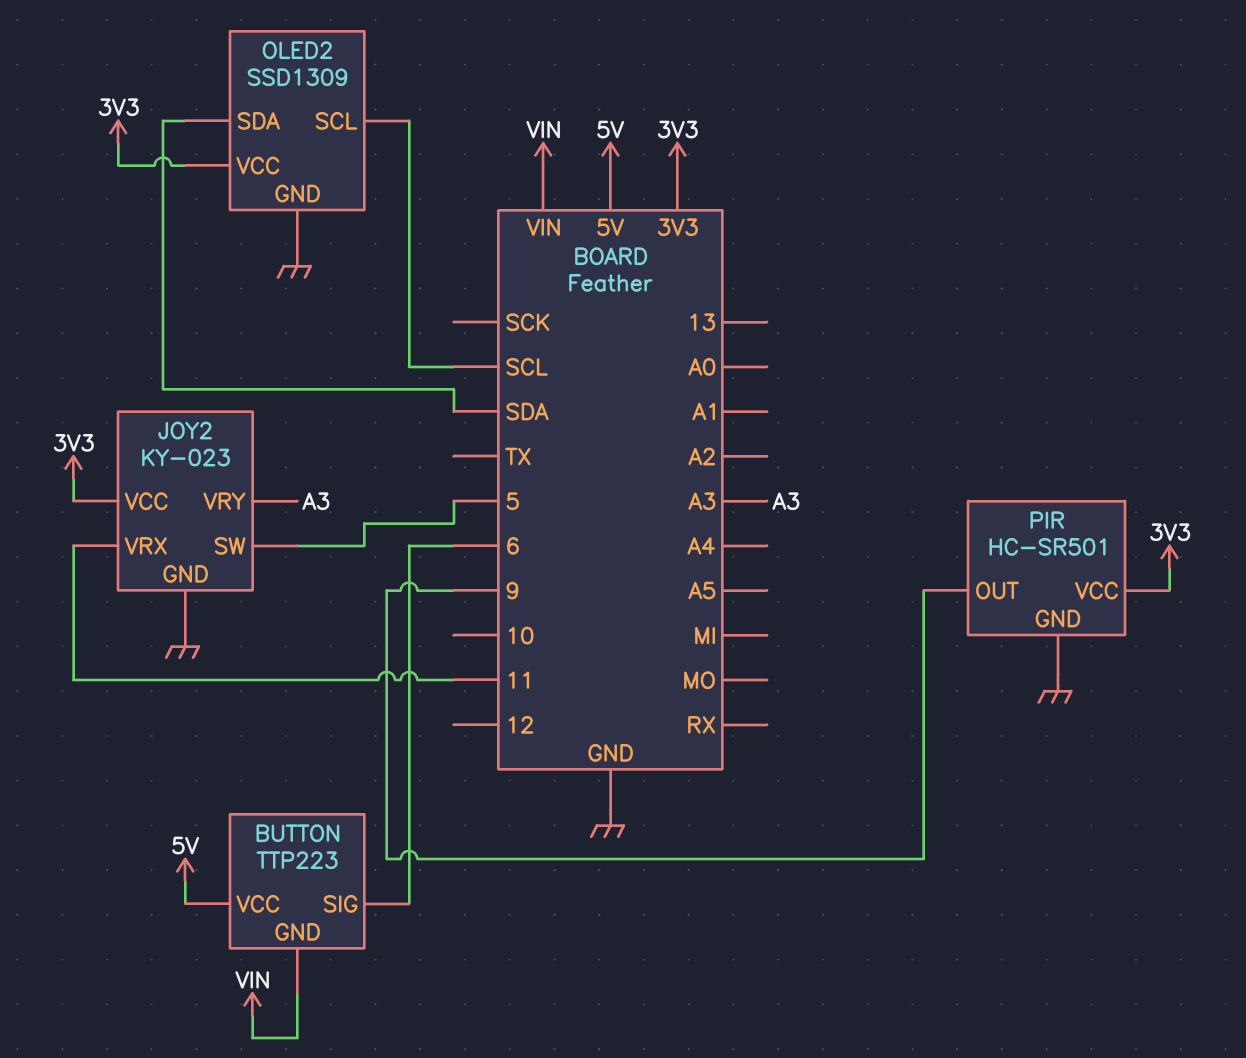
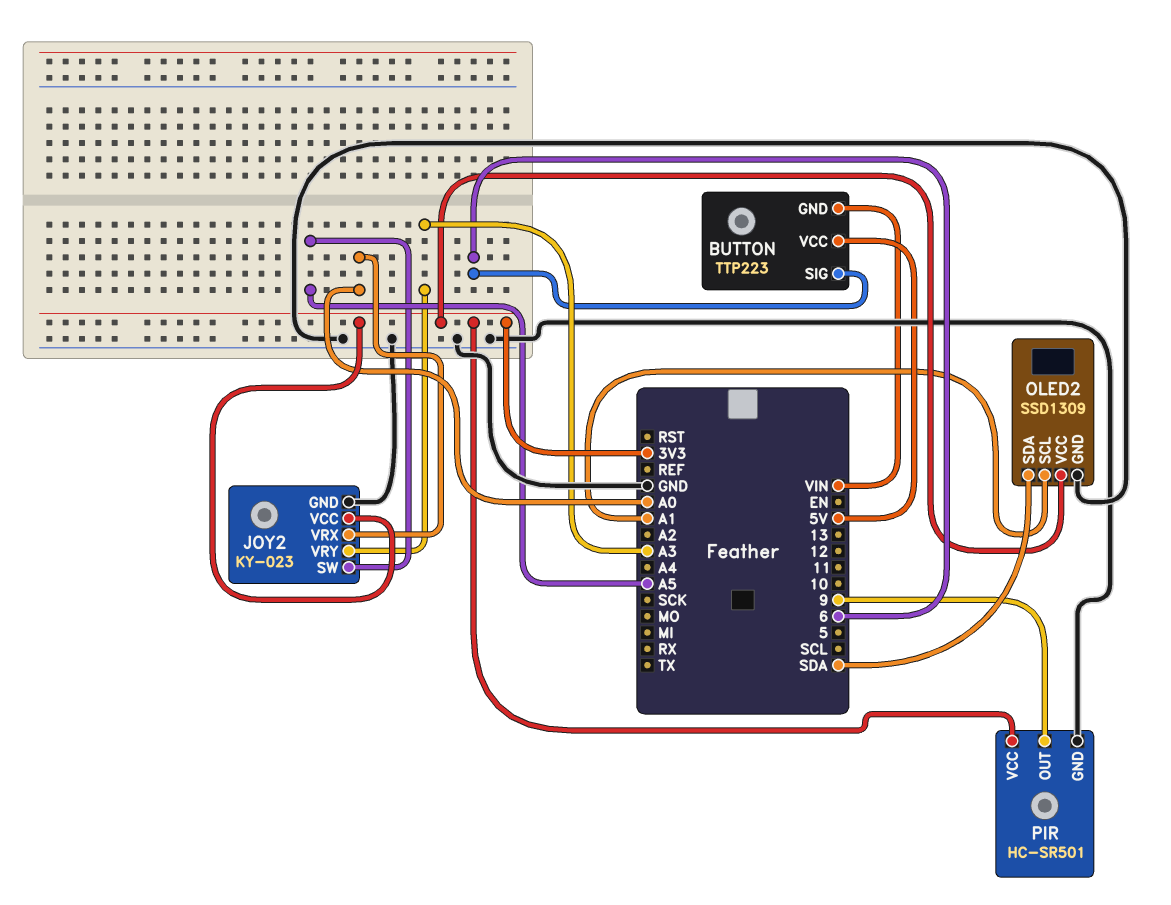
JOY2 pin SW: 5 -> A5
JOY2 pin VRX: 11 -> A0
OLED2 pin SCL: SCL -> A1

